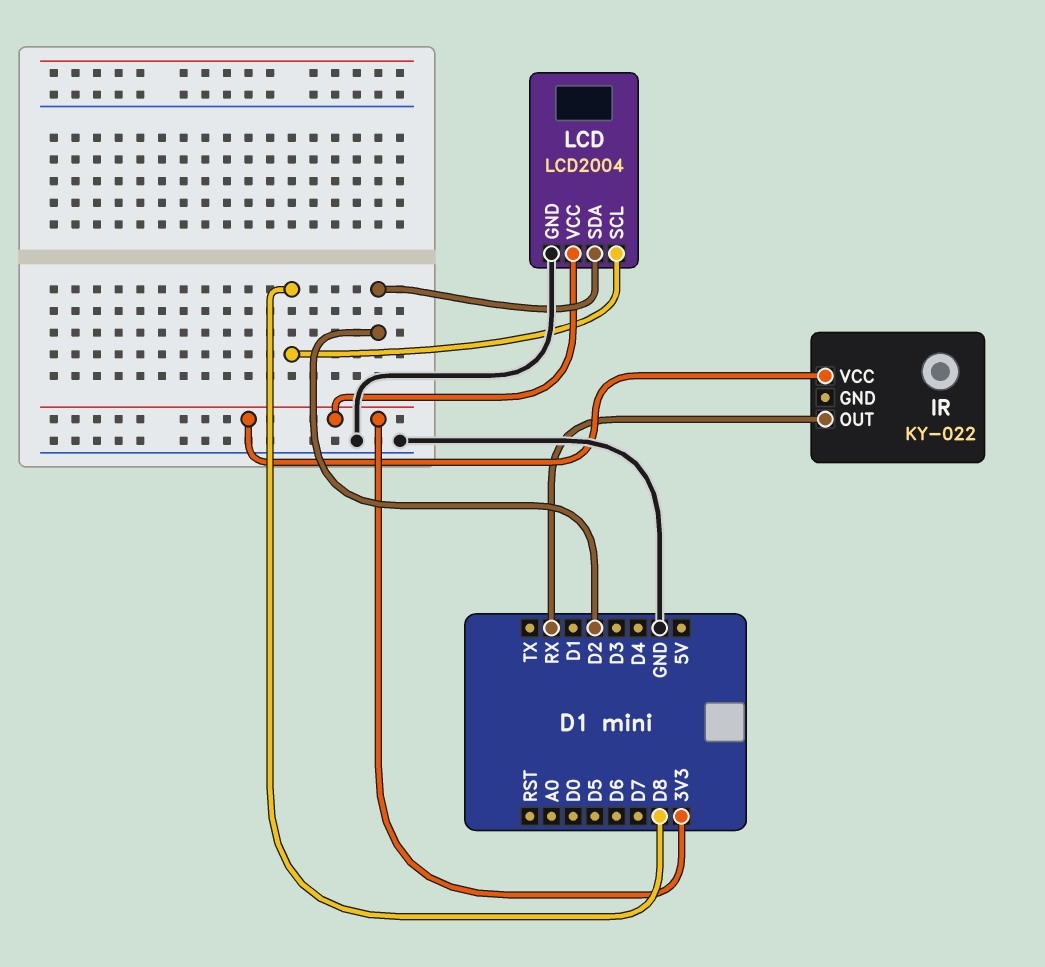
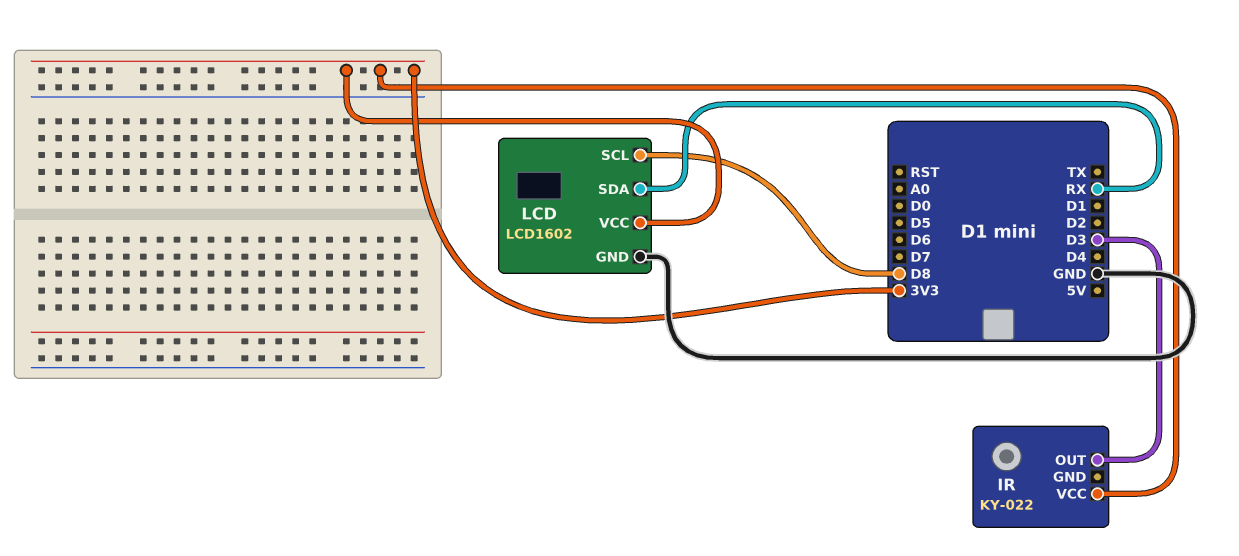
IR pin OUT: RX -> D3
LCD: LCD2004 -> LCD1602
LCD pin SDA: D2 -> RX

